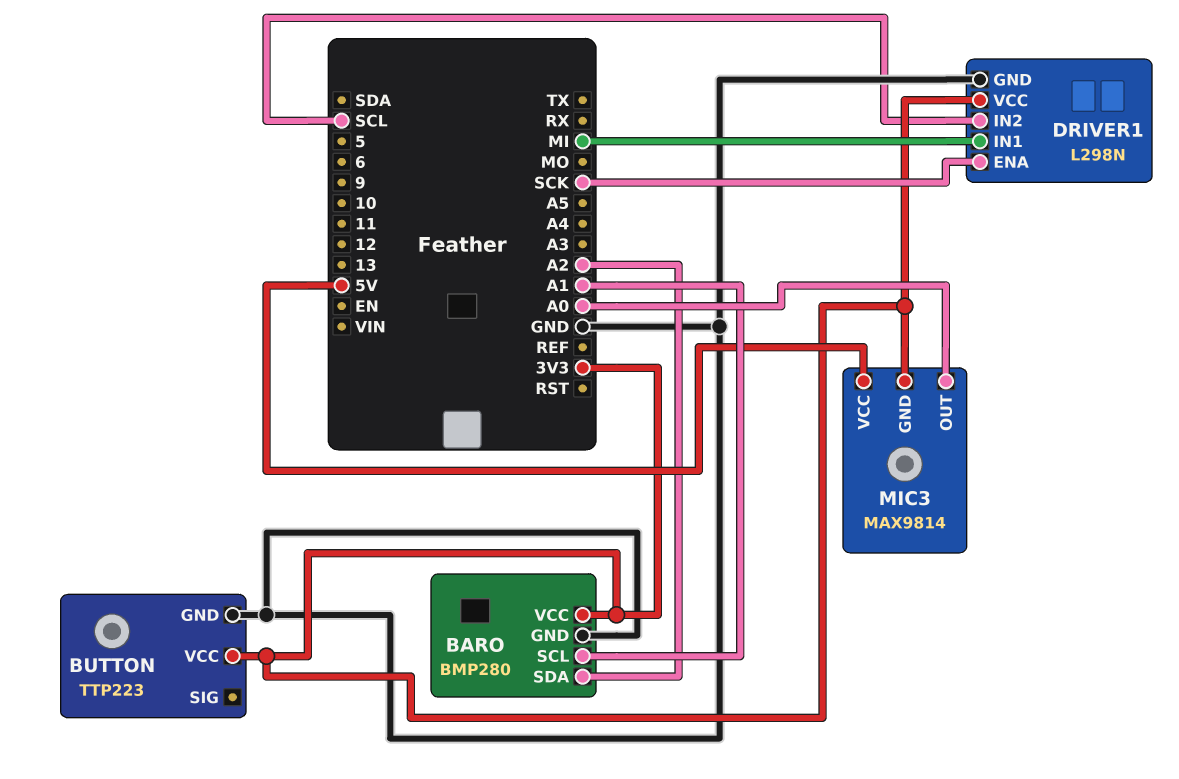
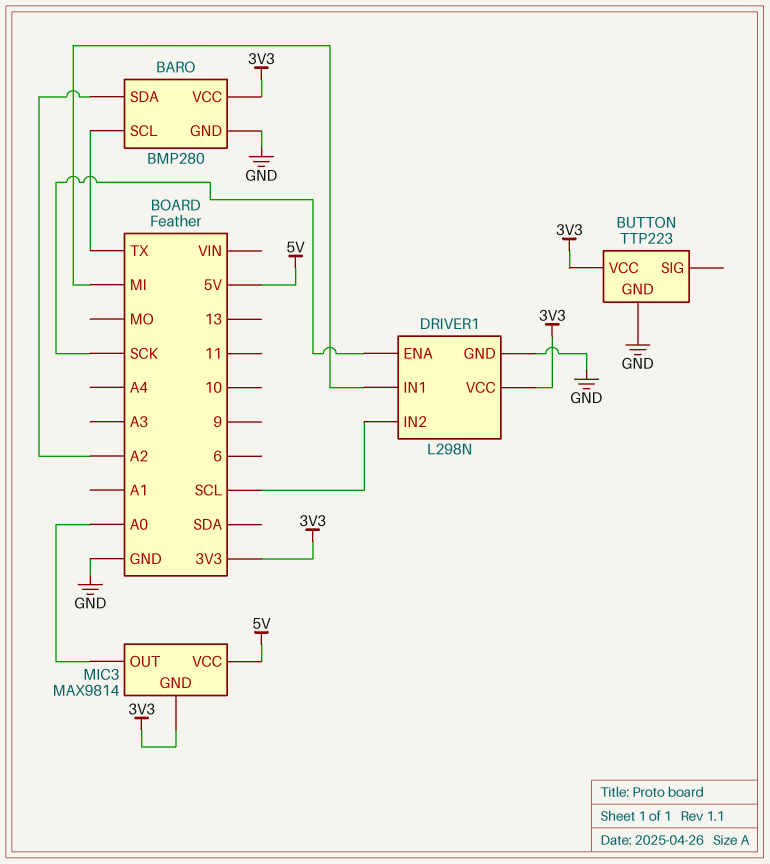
BARO pin SCL: A1 -> TX

